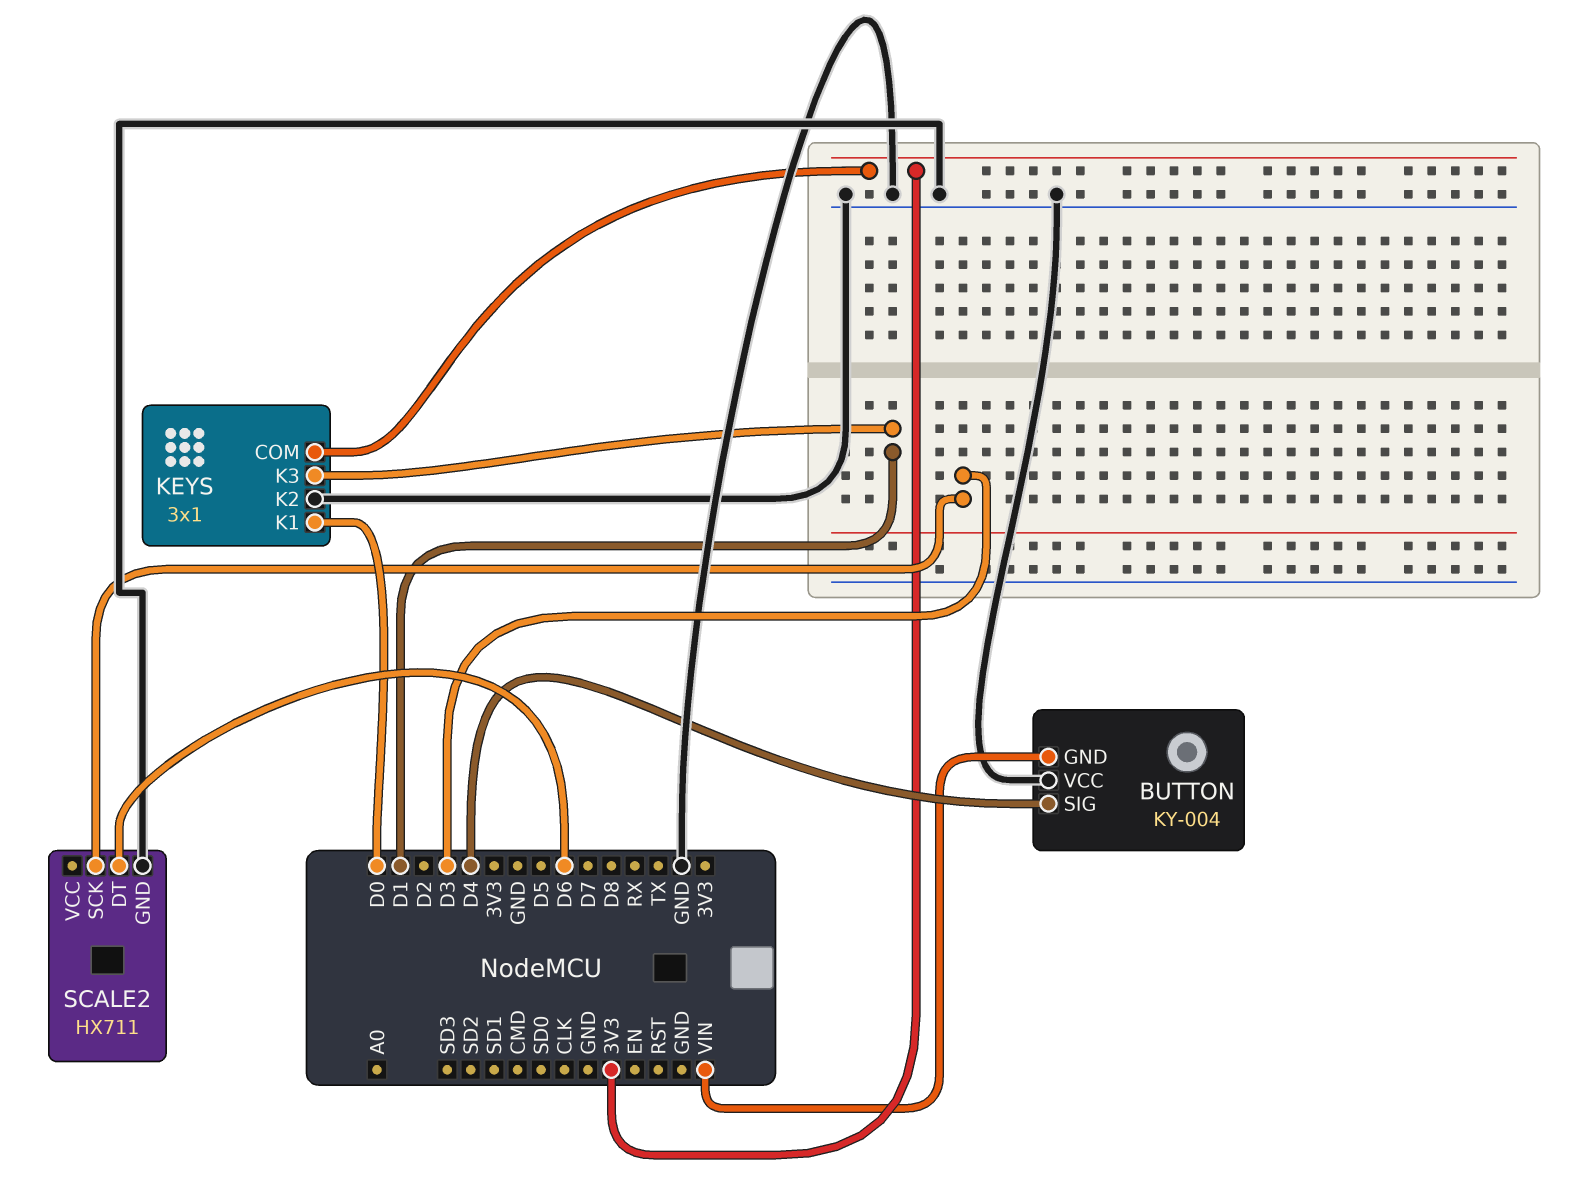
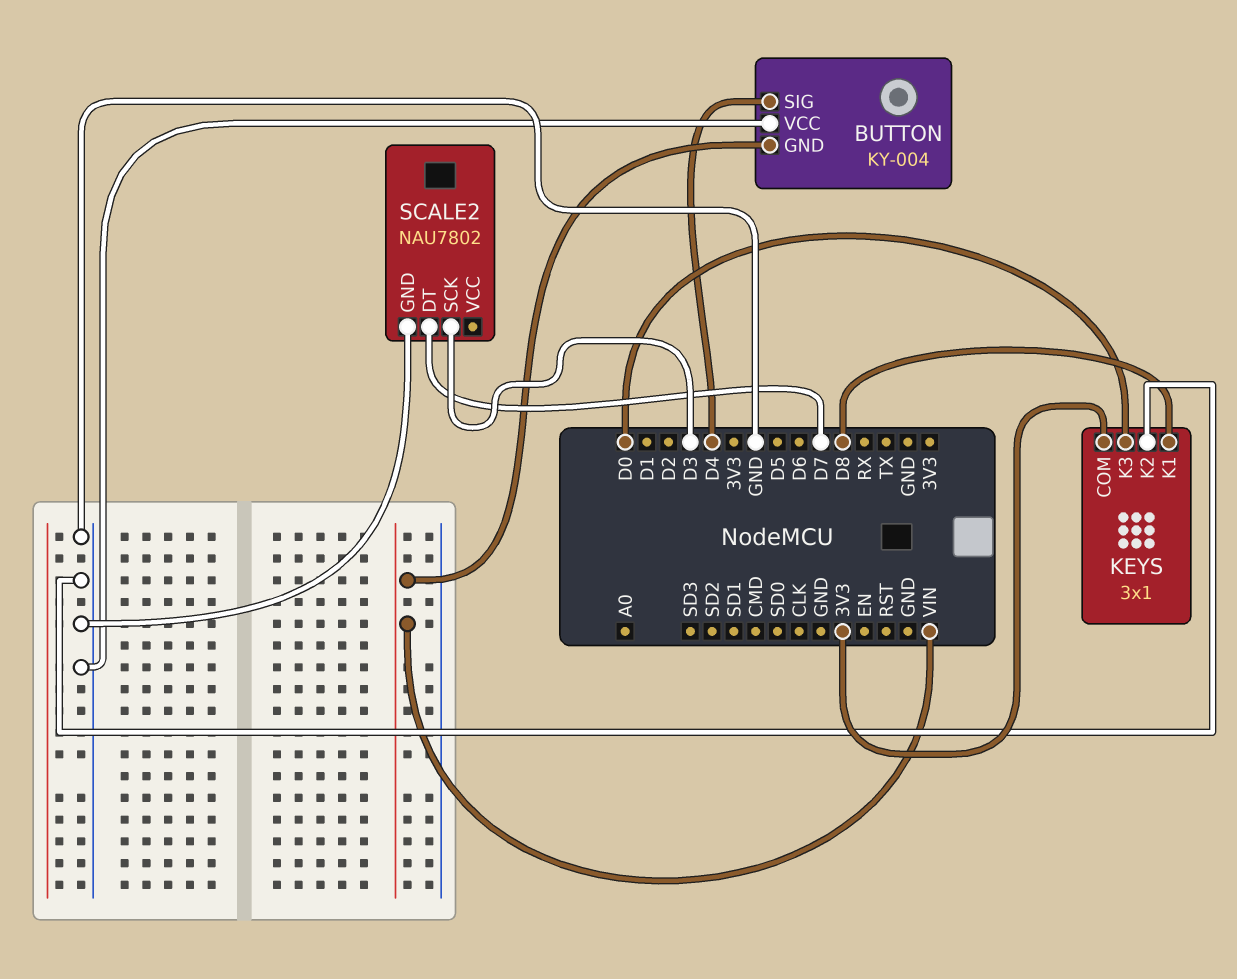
KEYS pin K1: D0 -> D8
KEYS pin K3: D1 -> D0
SCALE2: HX711 -> NAU7802
SCALE2 pin DT: D6 -> D7

